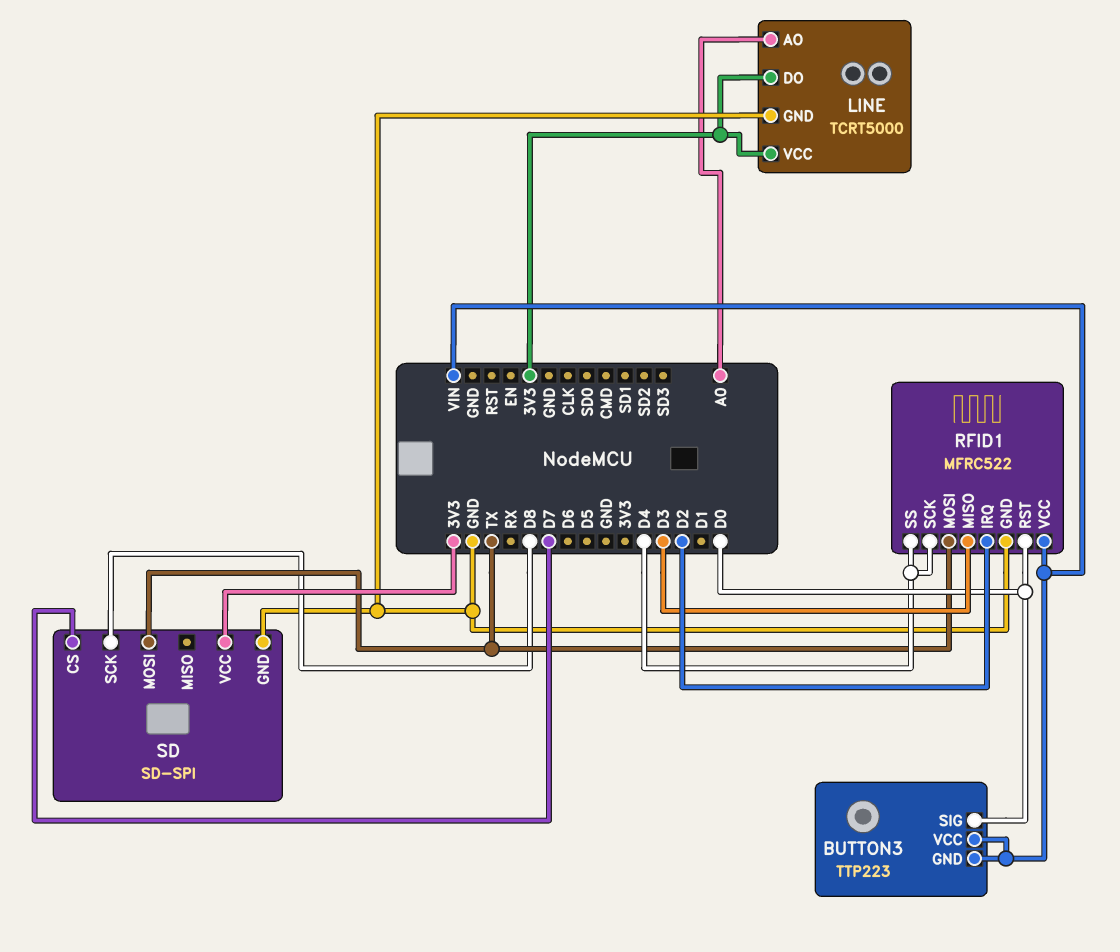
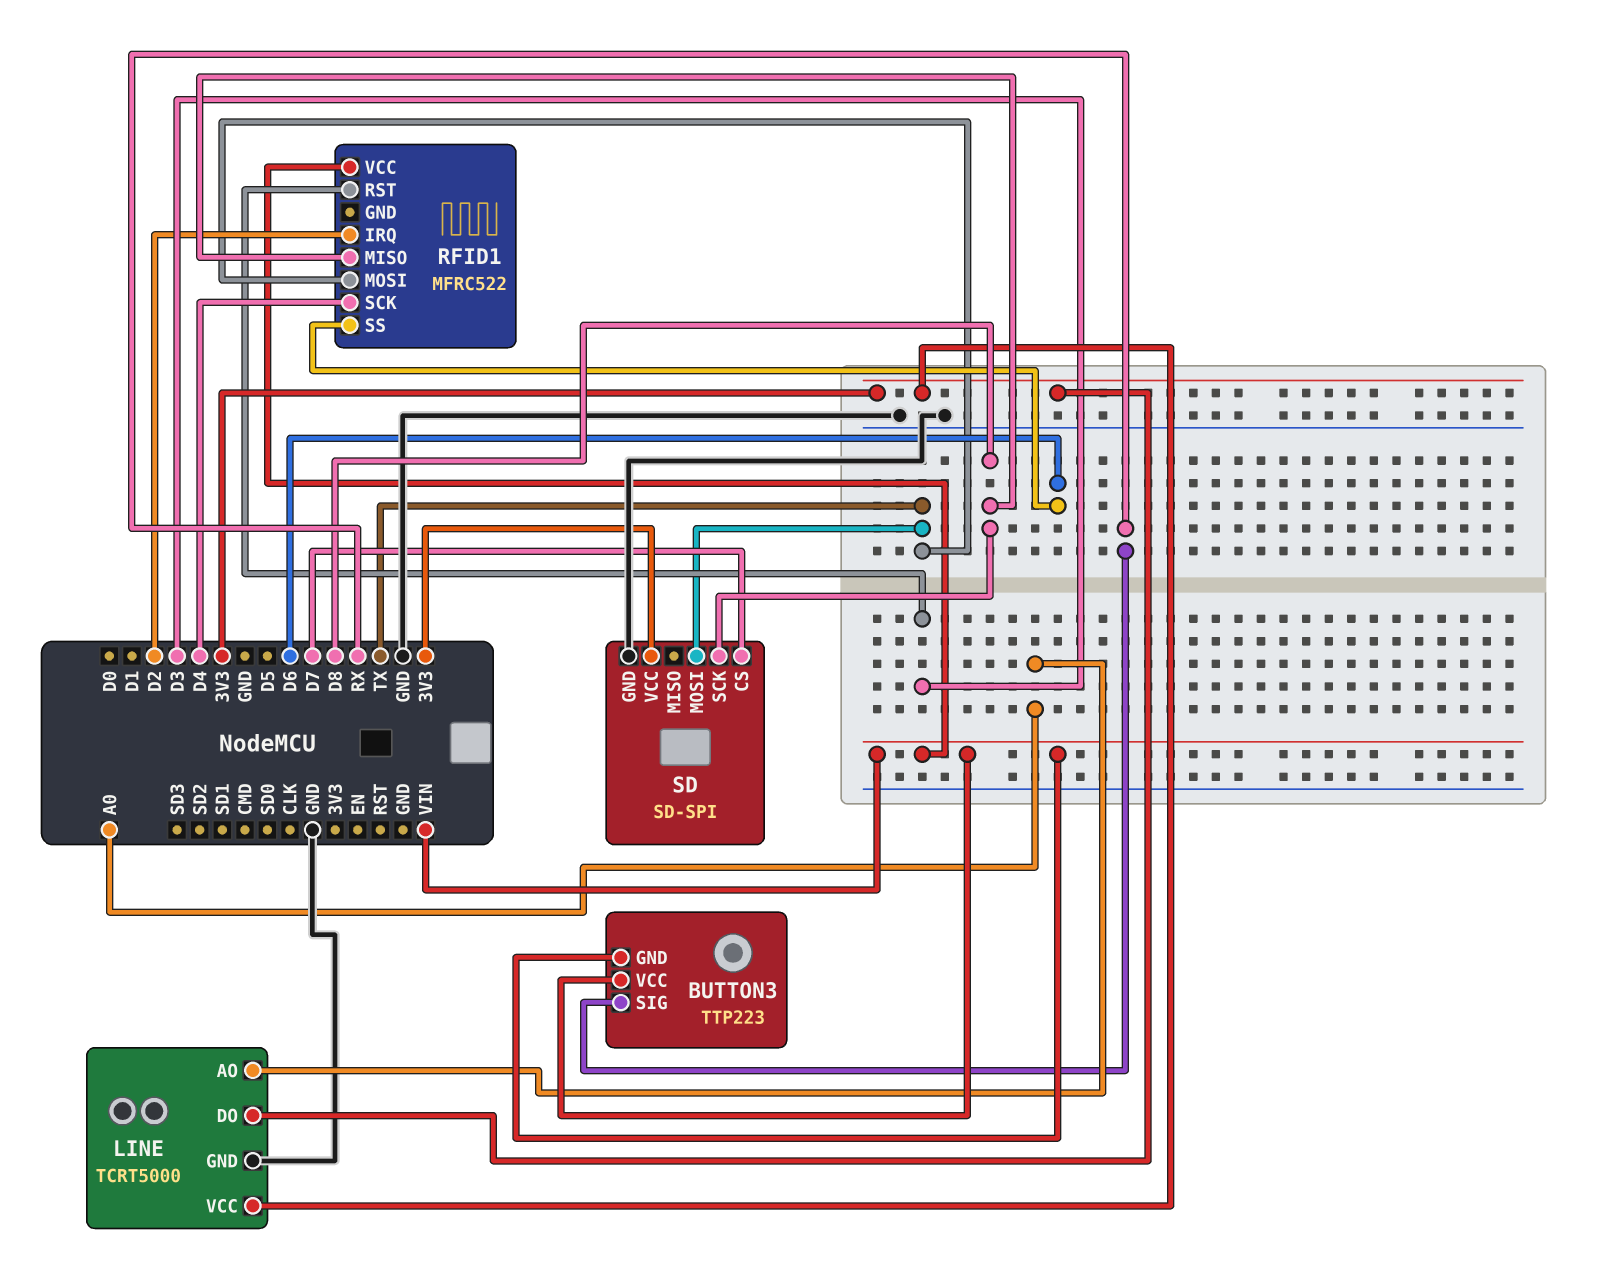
BUTTON3 pin SIG: D0 -> RX
RFID1 pin GND: GND -> none
RFID1 pin MISO: D3 -> D8
RFID1 pin RST: D0 -> D3
RFID1 pin SS: D4 -> D6

